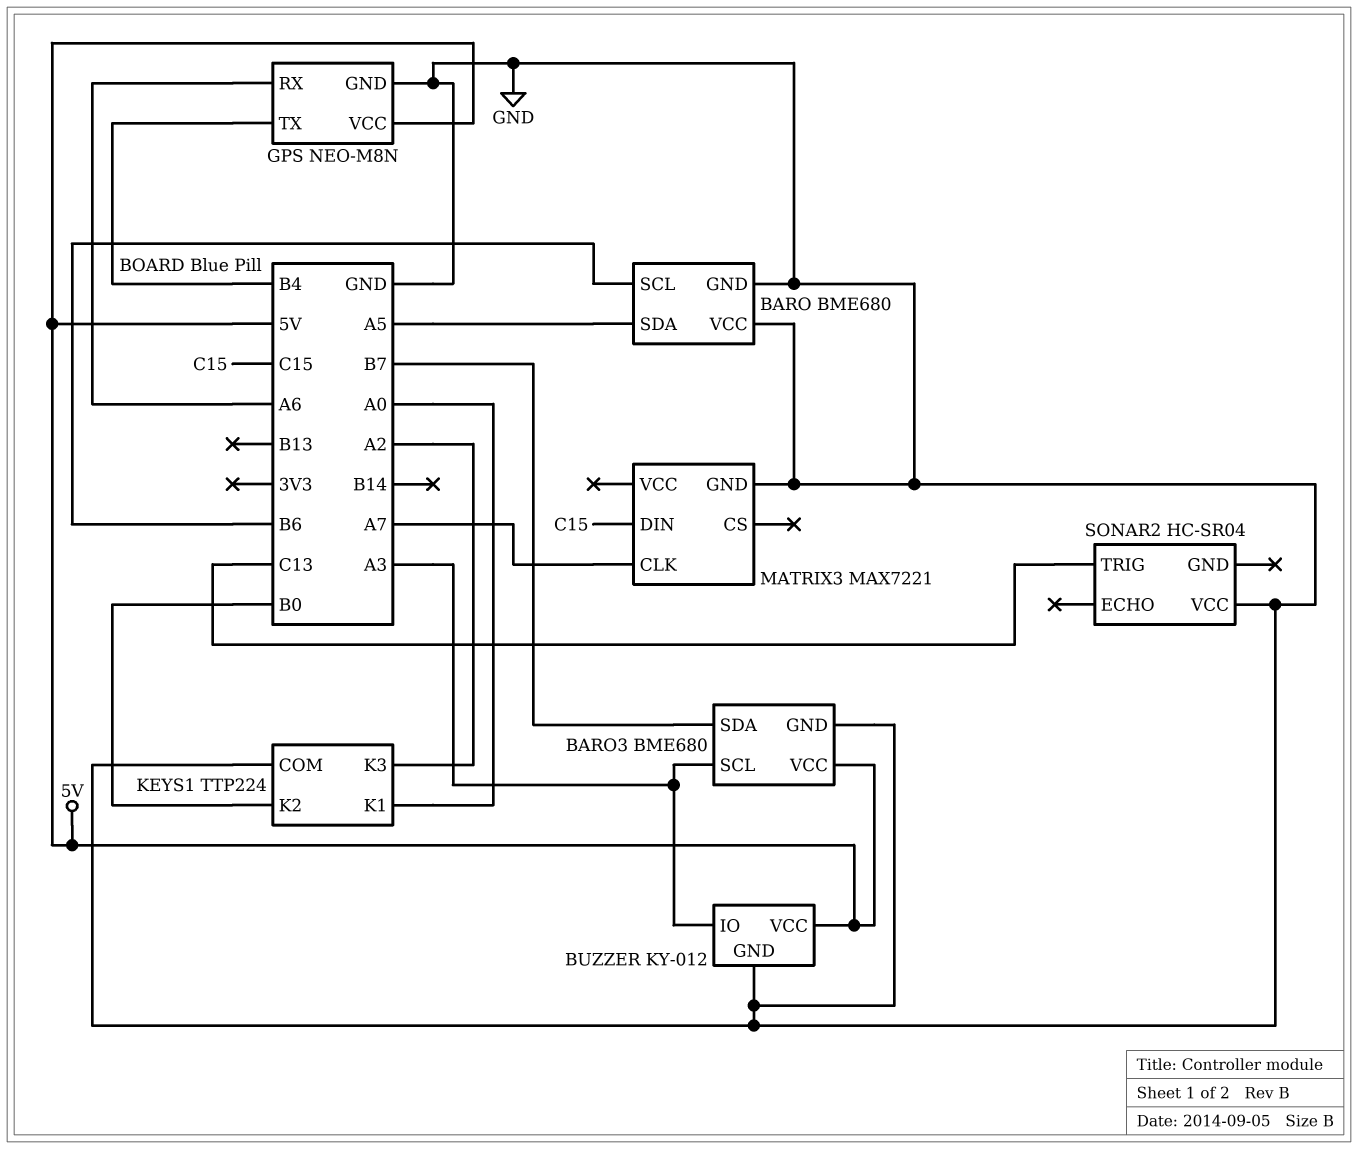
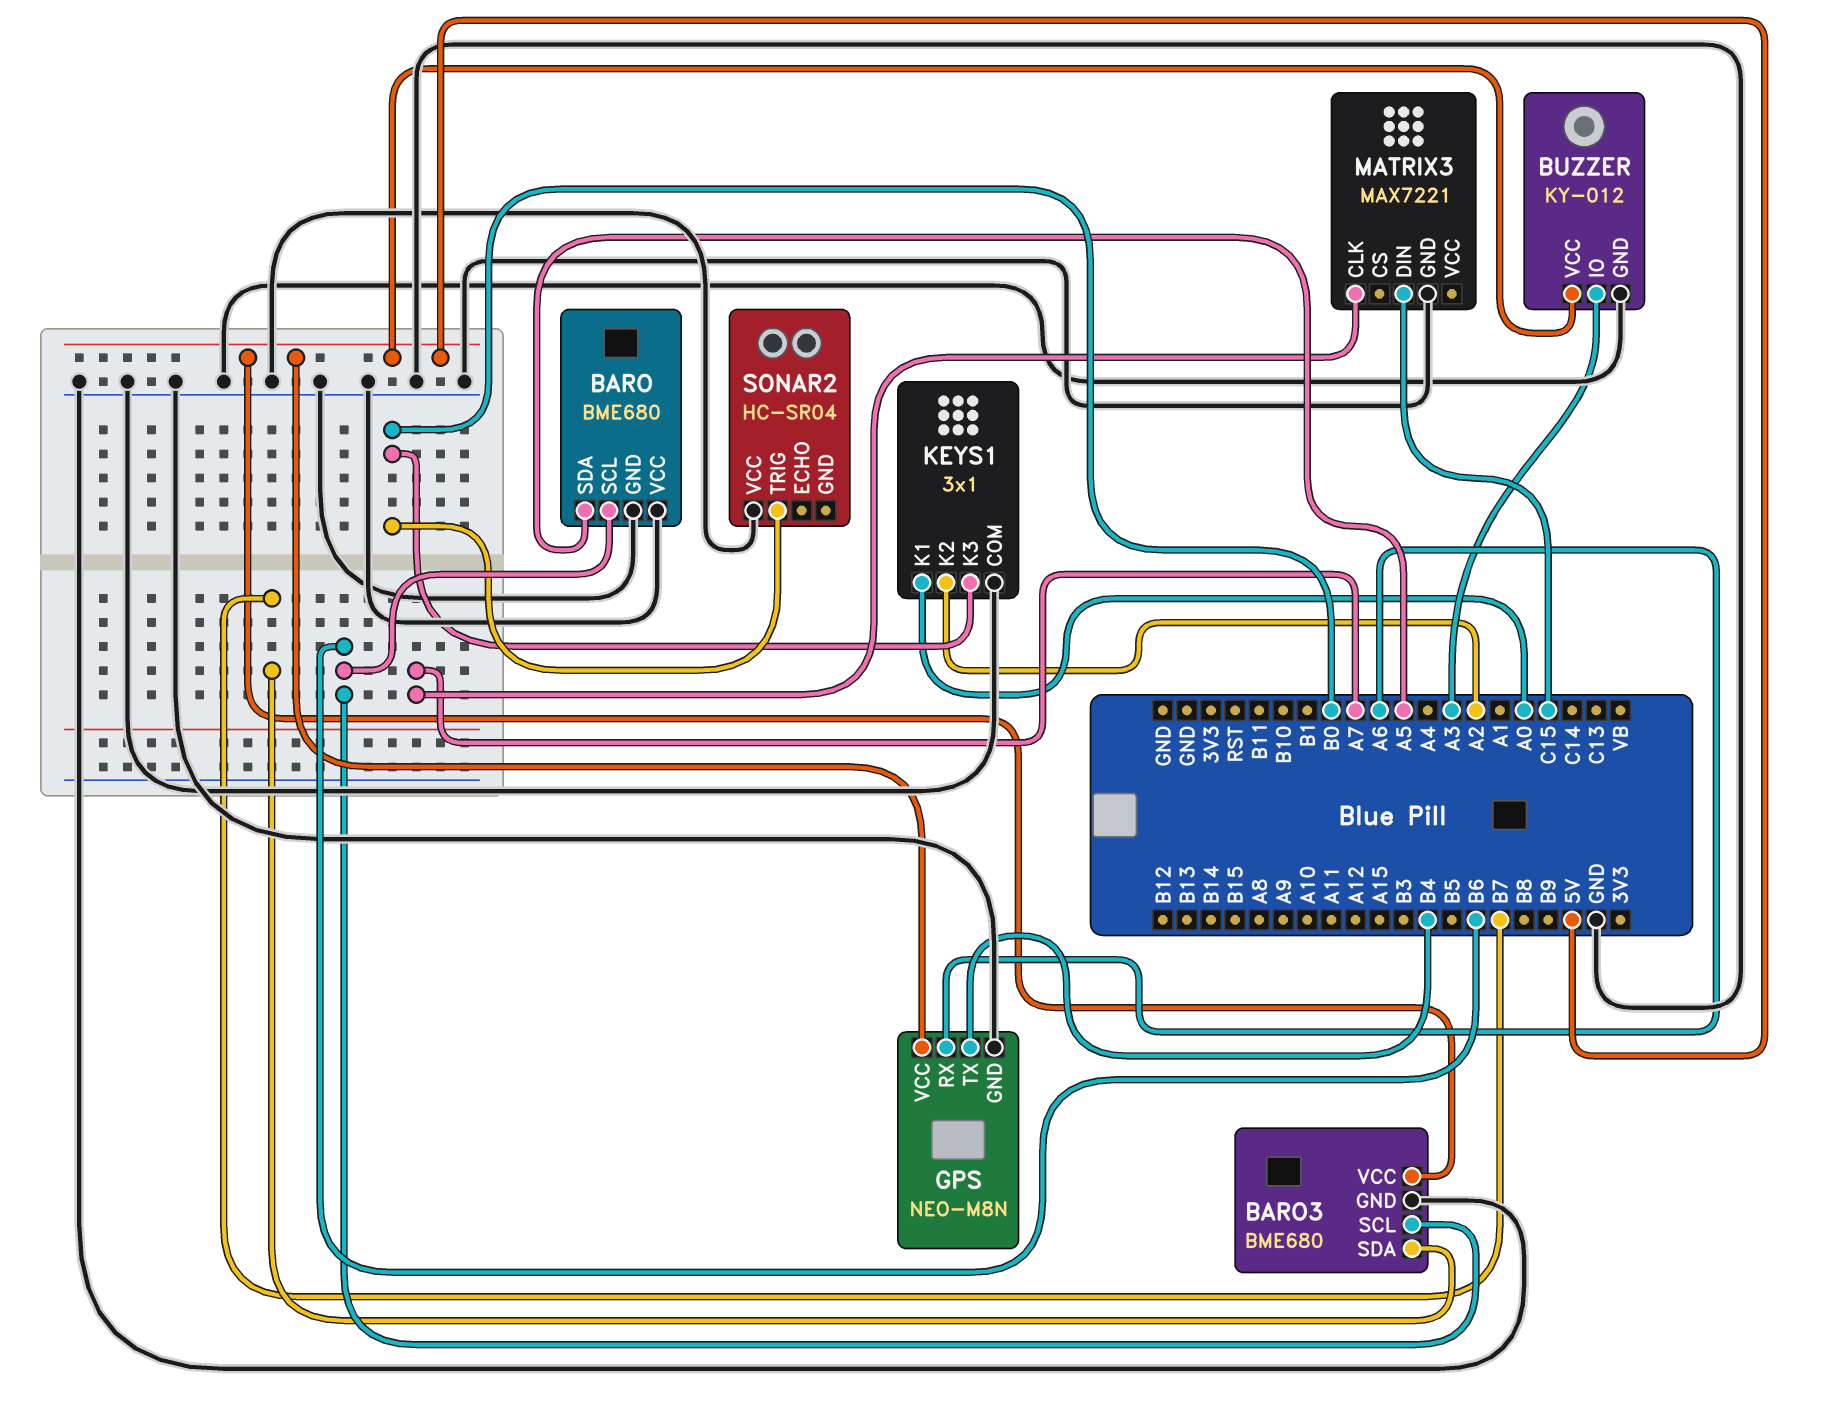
BARO3 pin SCL: A3 -> B6
KEYS1: TTP224 -> 3x1
KEYS1 pin K2: B0 -> A2
KEYS1 pin K3: A2 -> B0
SONAR2 pin TRIG: C13 -> B0

